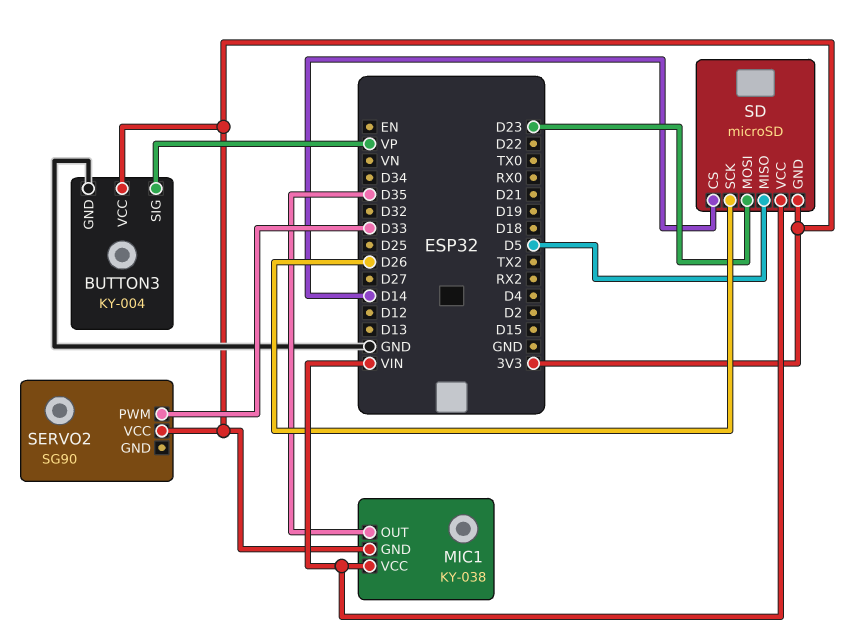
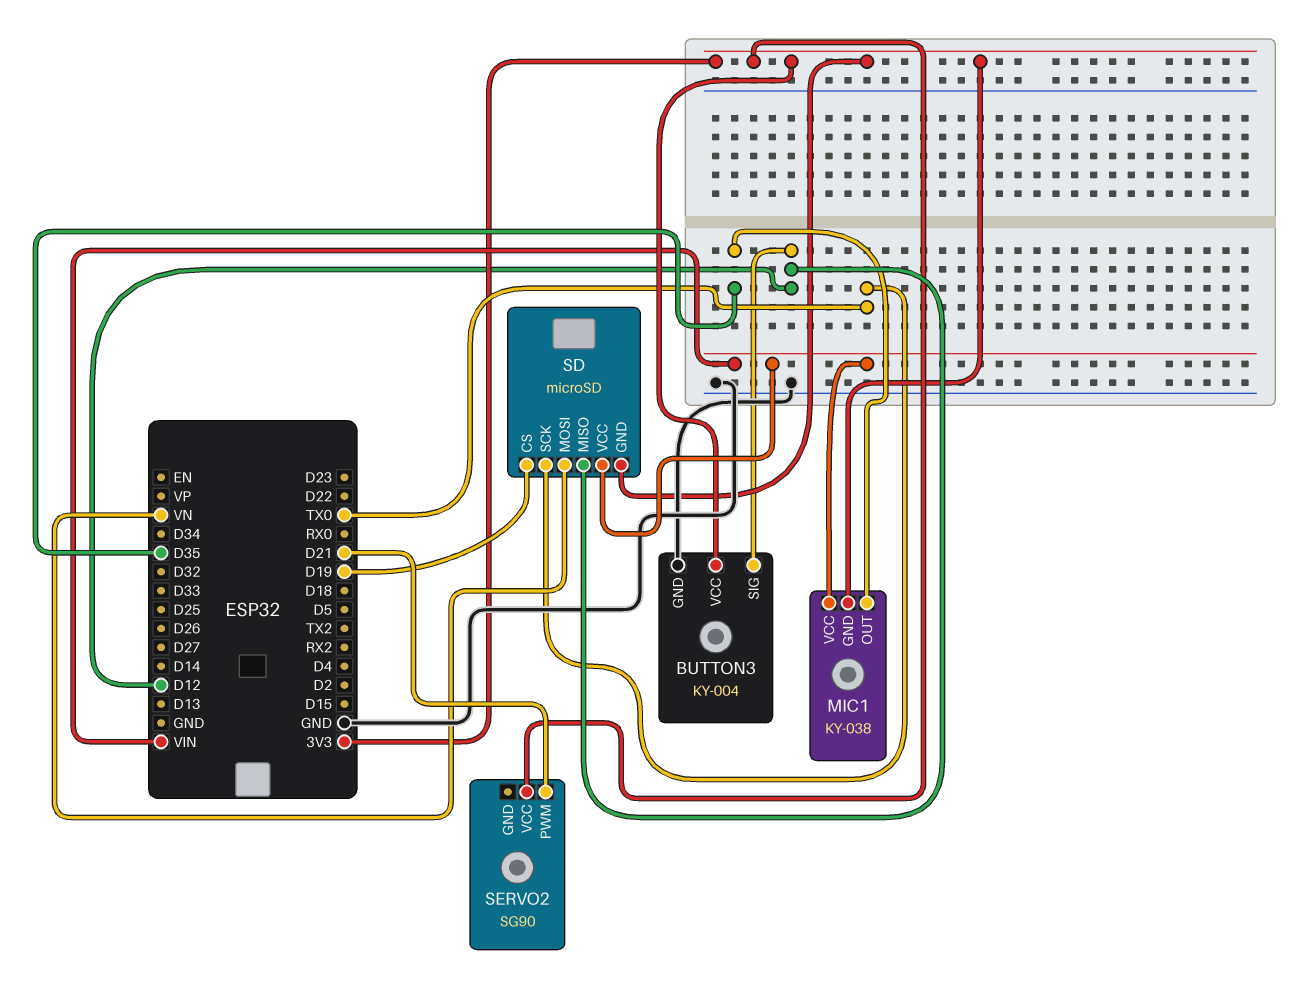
BUTTON3 pin SIG: VP -> D12
SD pin CS: D14 -> D19
SD pin MISO: D5 -> D12
SD pin MOSI: D23 -> VN
SD pin SCK: D26 -> TX0
SERVO2 pin PWM: D33 -> D21

